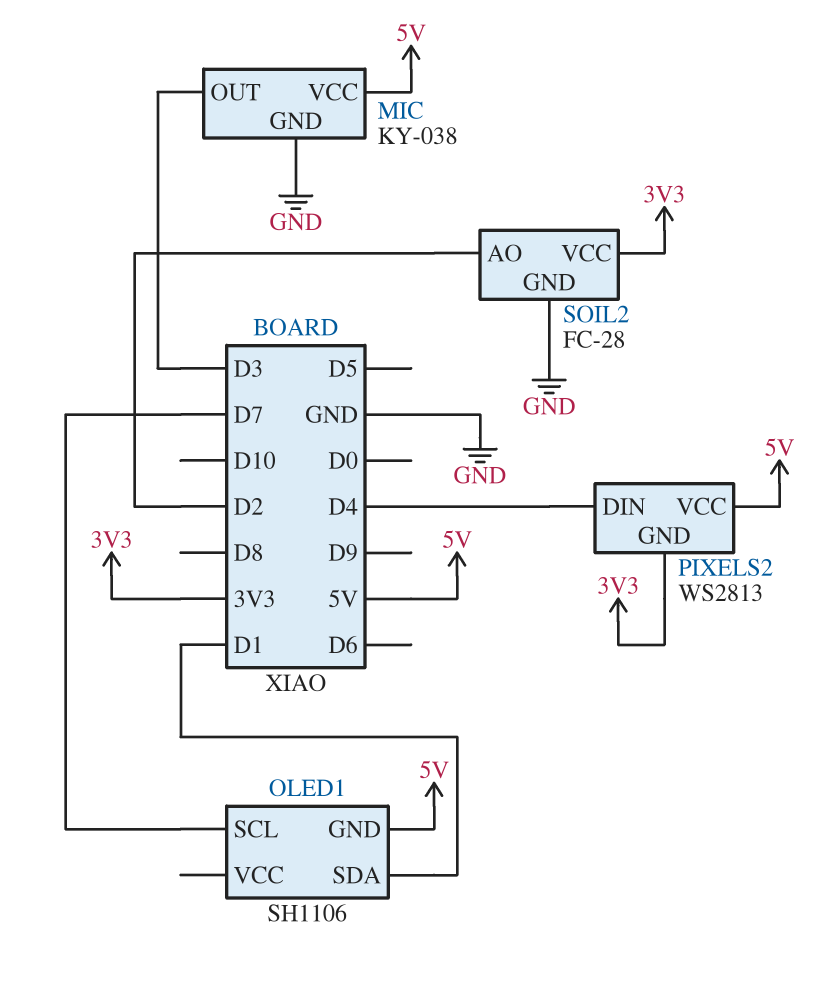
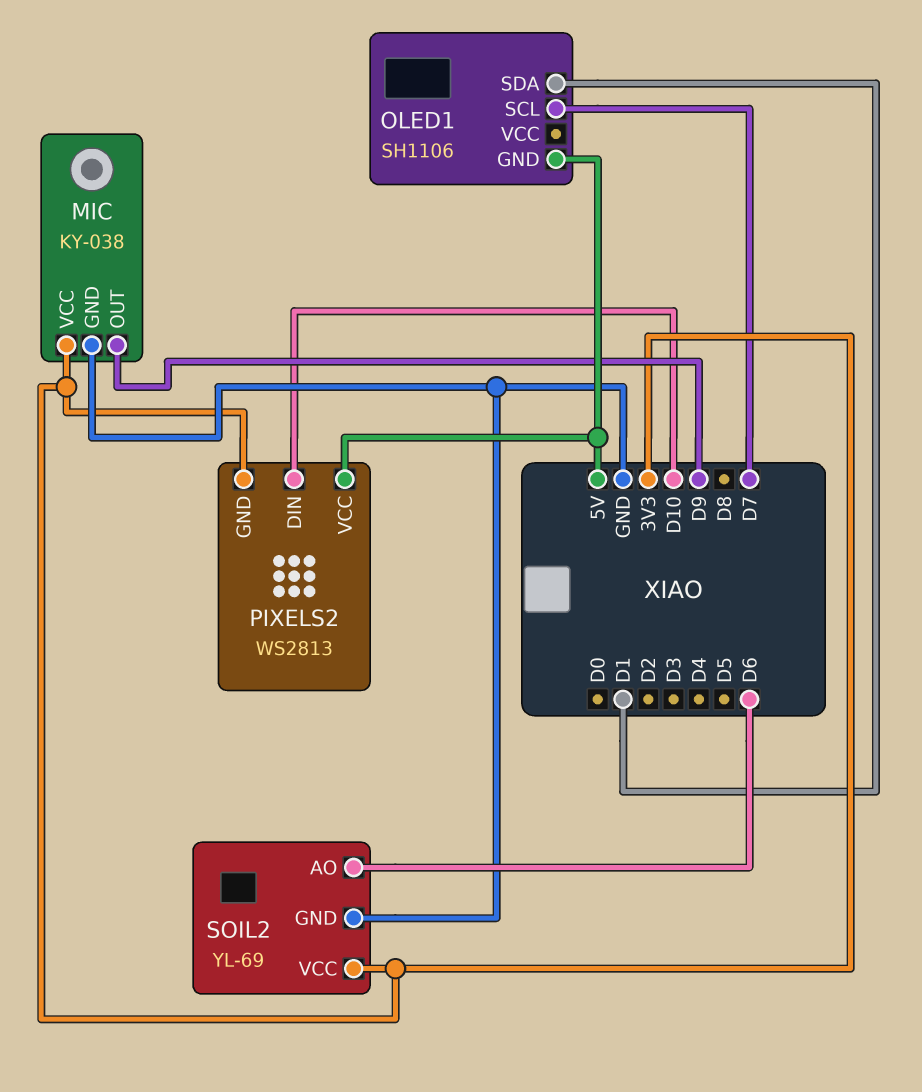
MIC pin OUT: D3 -> D9
MIC pin VCC: 5V -> 3V3
PIXELS2 pin DIN: D4 -> D10
SOIL2: FC-28 -> YL-69
SOIL2 pin AO: D2 -> D6

